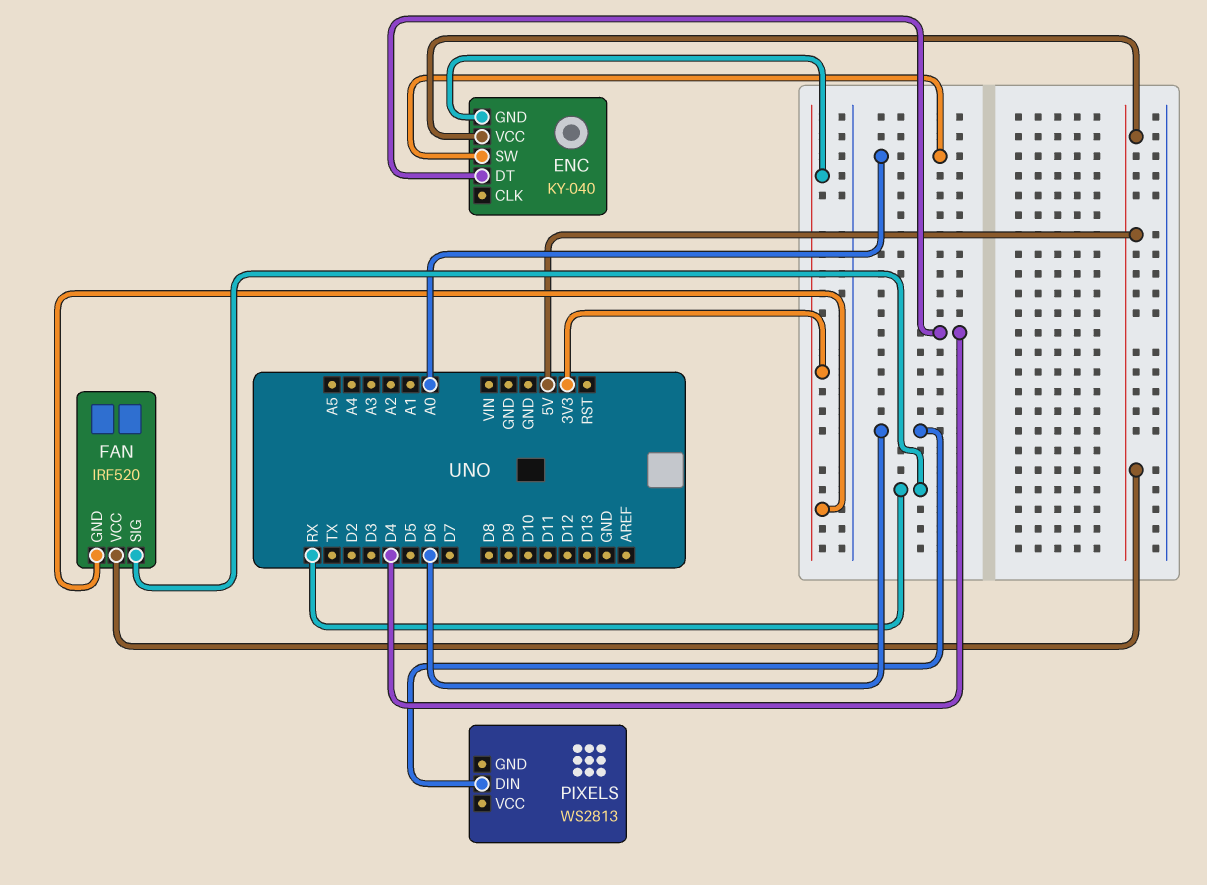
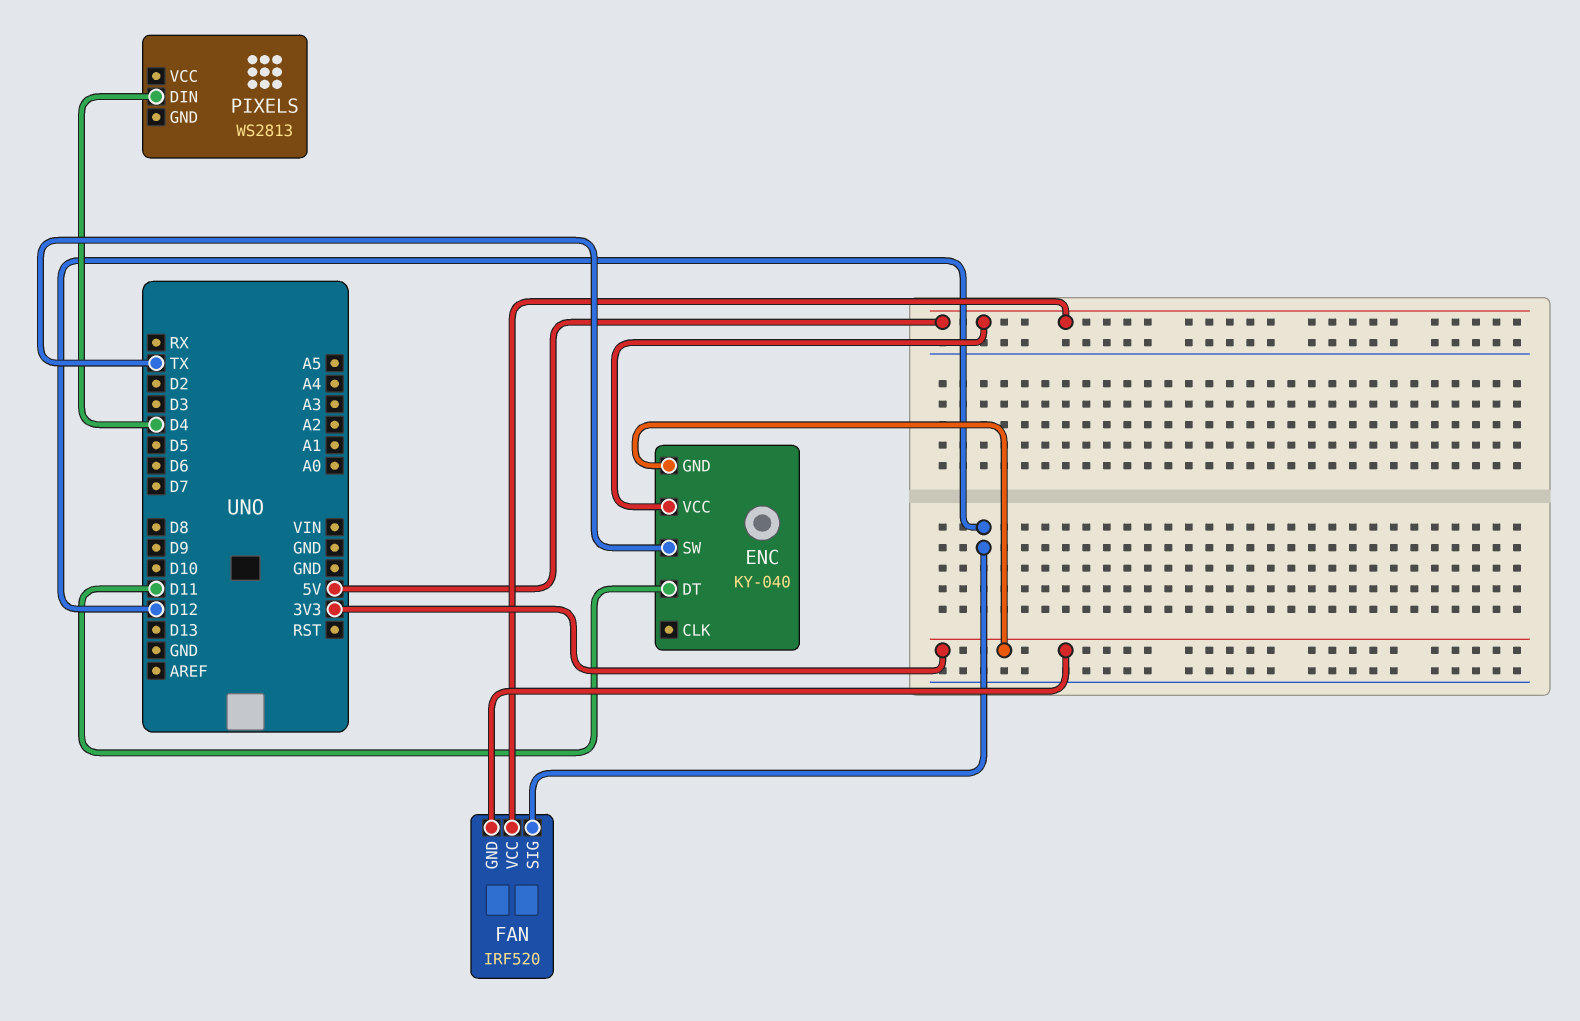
ENC pin DT: D4 -> D11
ENC pin SW: A0 -> TX
FAN pin SIG: RX -> D12
PIXELS pin DIN: D6 -> D4

